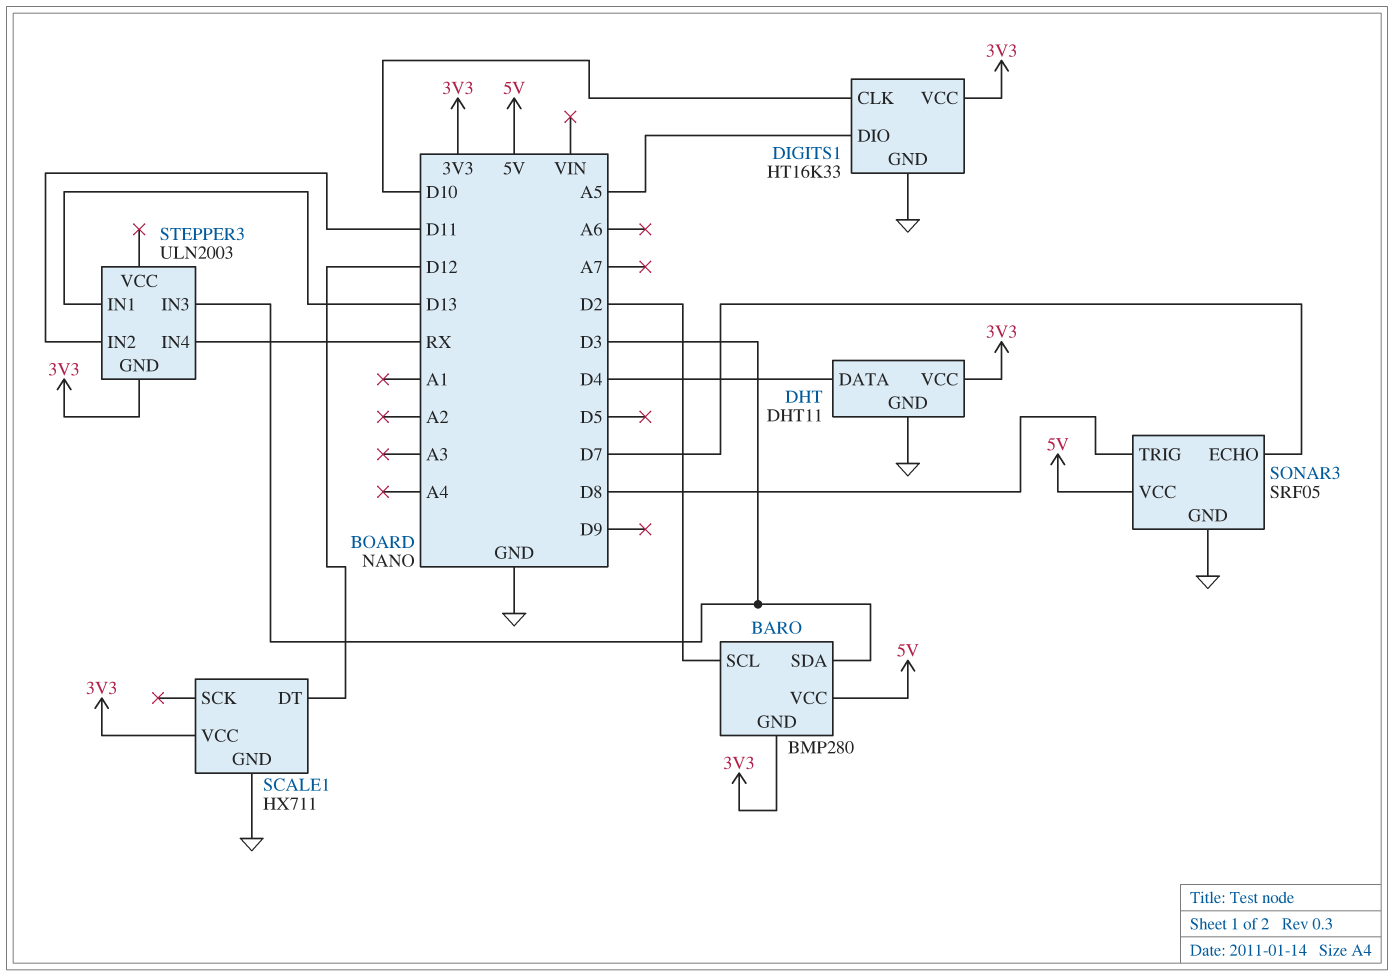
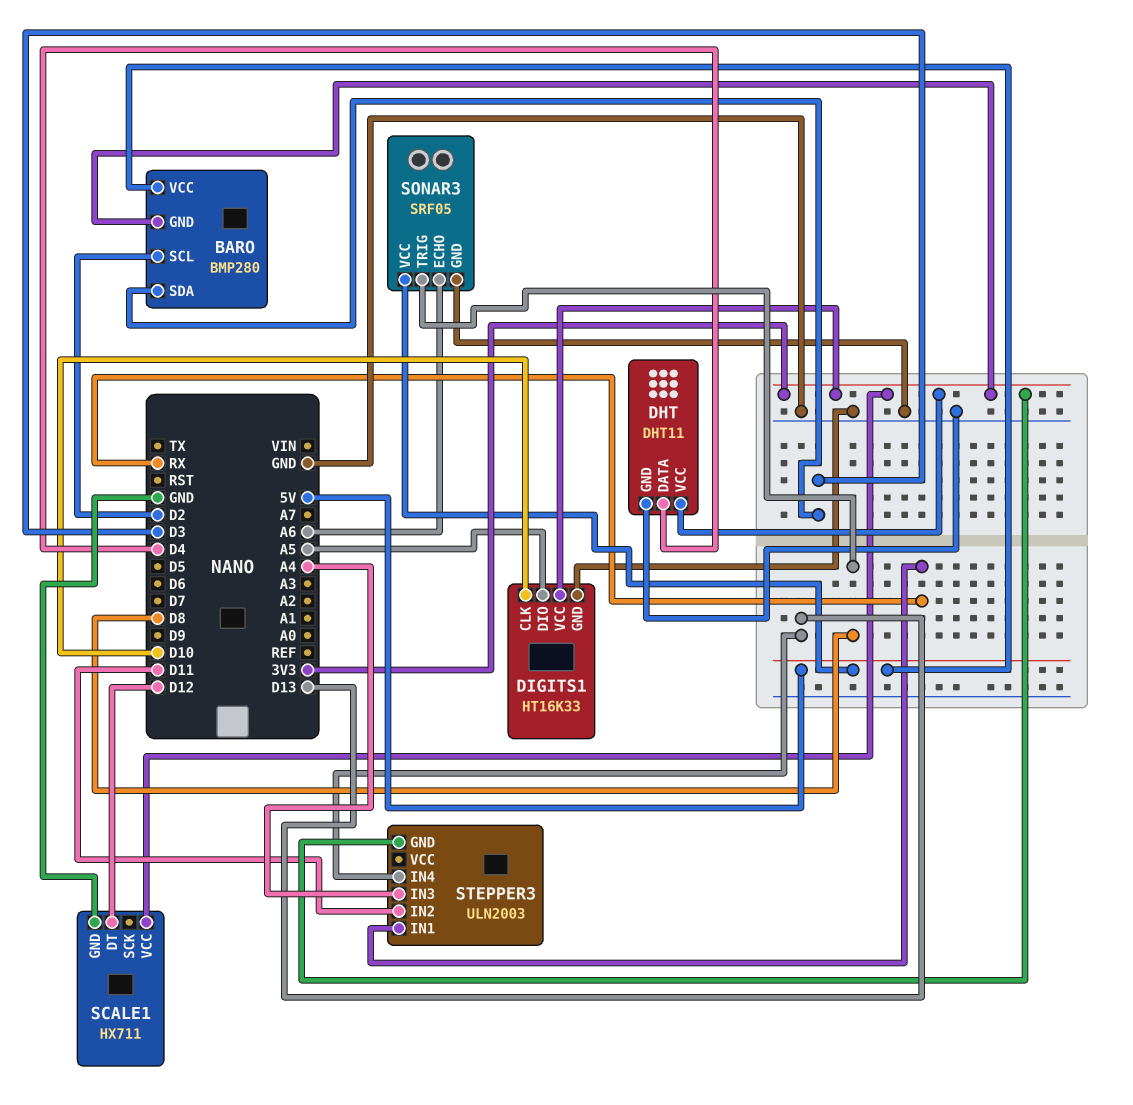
SONAR3 pin ECHO: D7 -> A6
STEPPER3 pin IN1: D13 -> RX
STEPPER3 pin IN3: D3 -> A4
STEPPER3 pin IN4: RX -> D13

